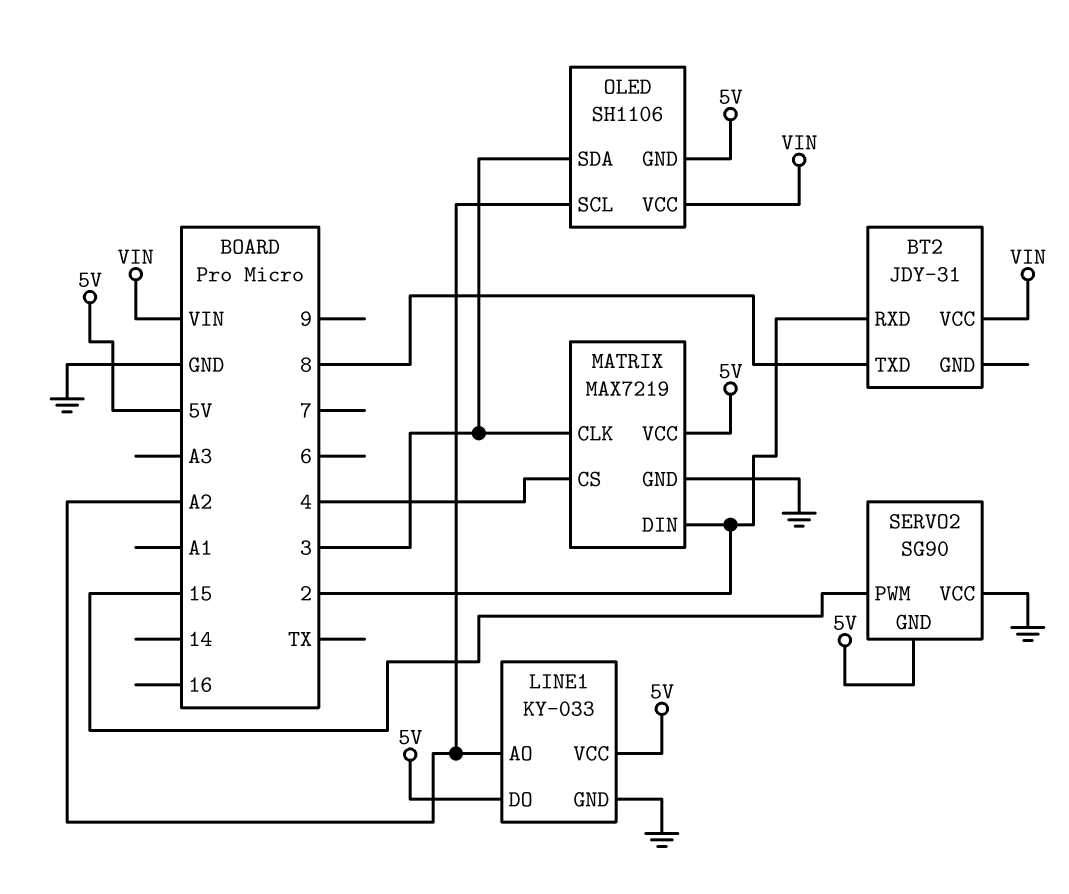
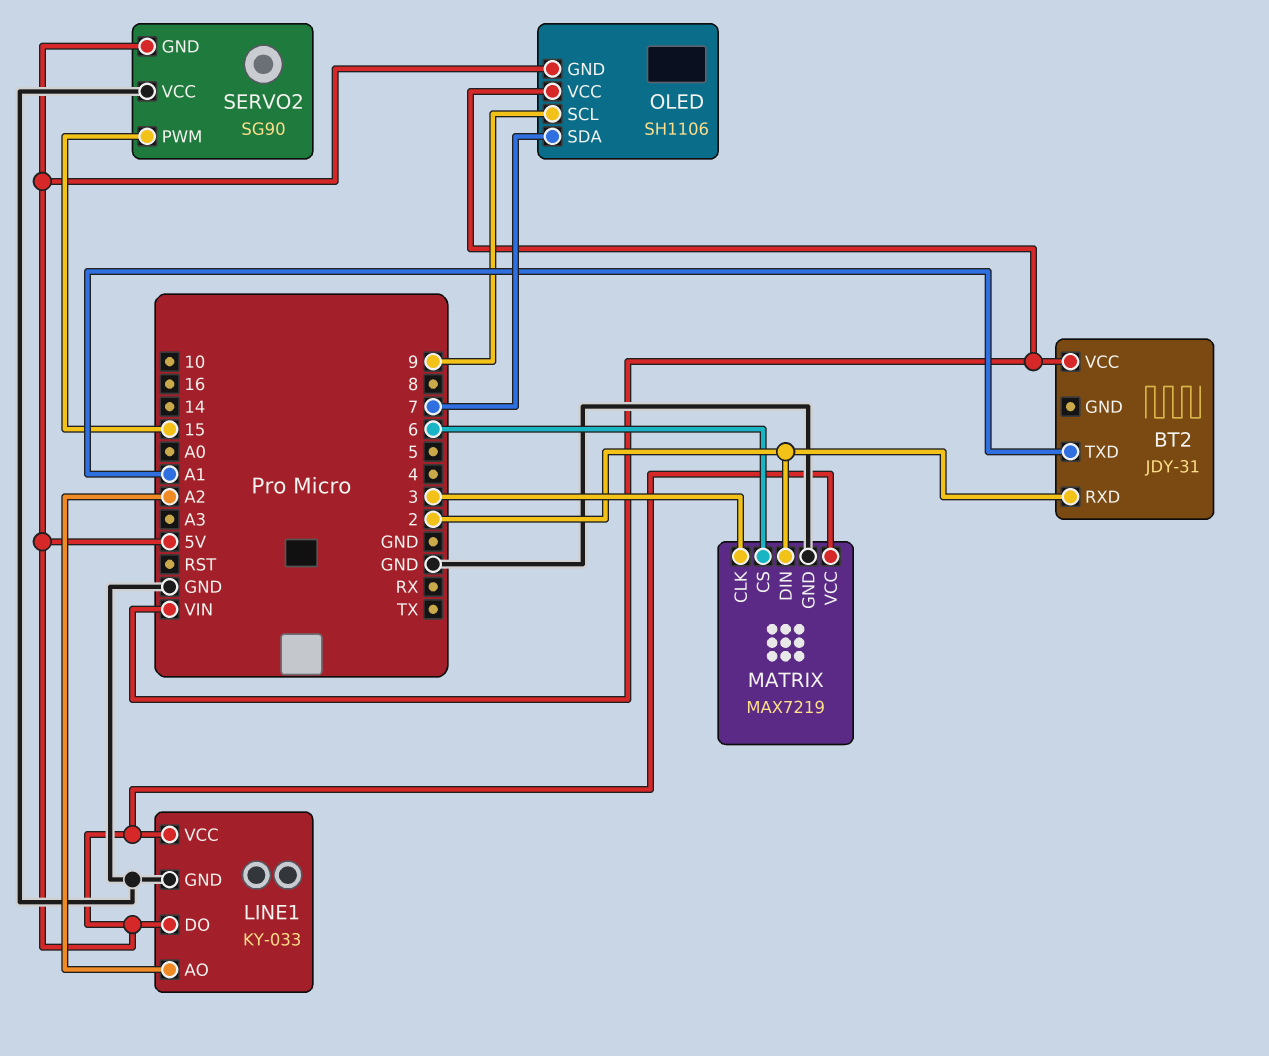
BT2 pin TXD: 8 -> A1
MATRIX pin CS: 4 -> 6
OLED pin SCL: A2 -> 9
OLED pin SDA: 3 -> 7

